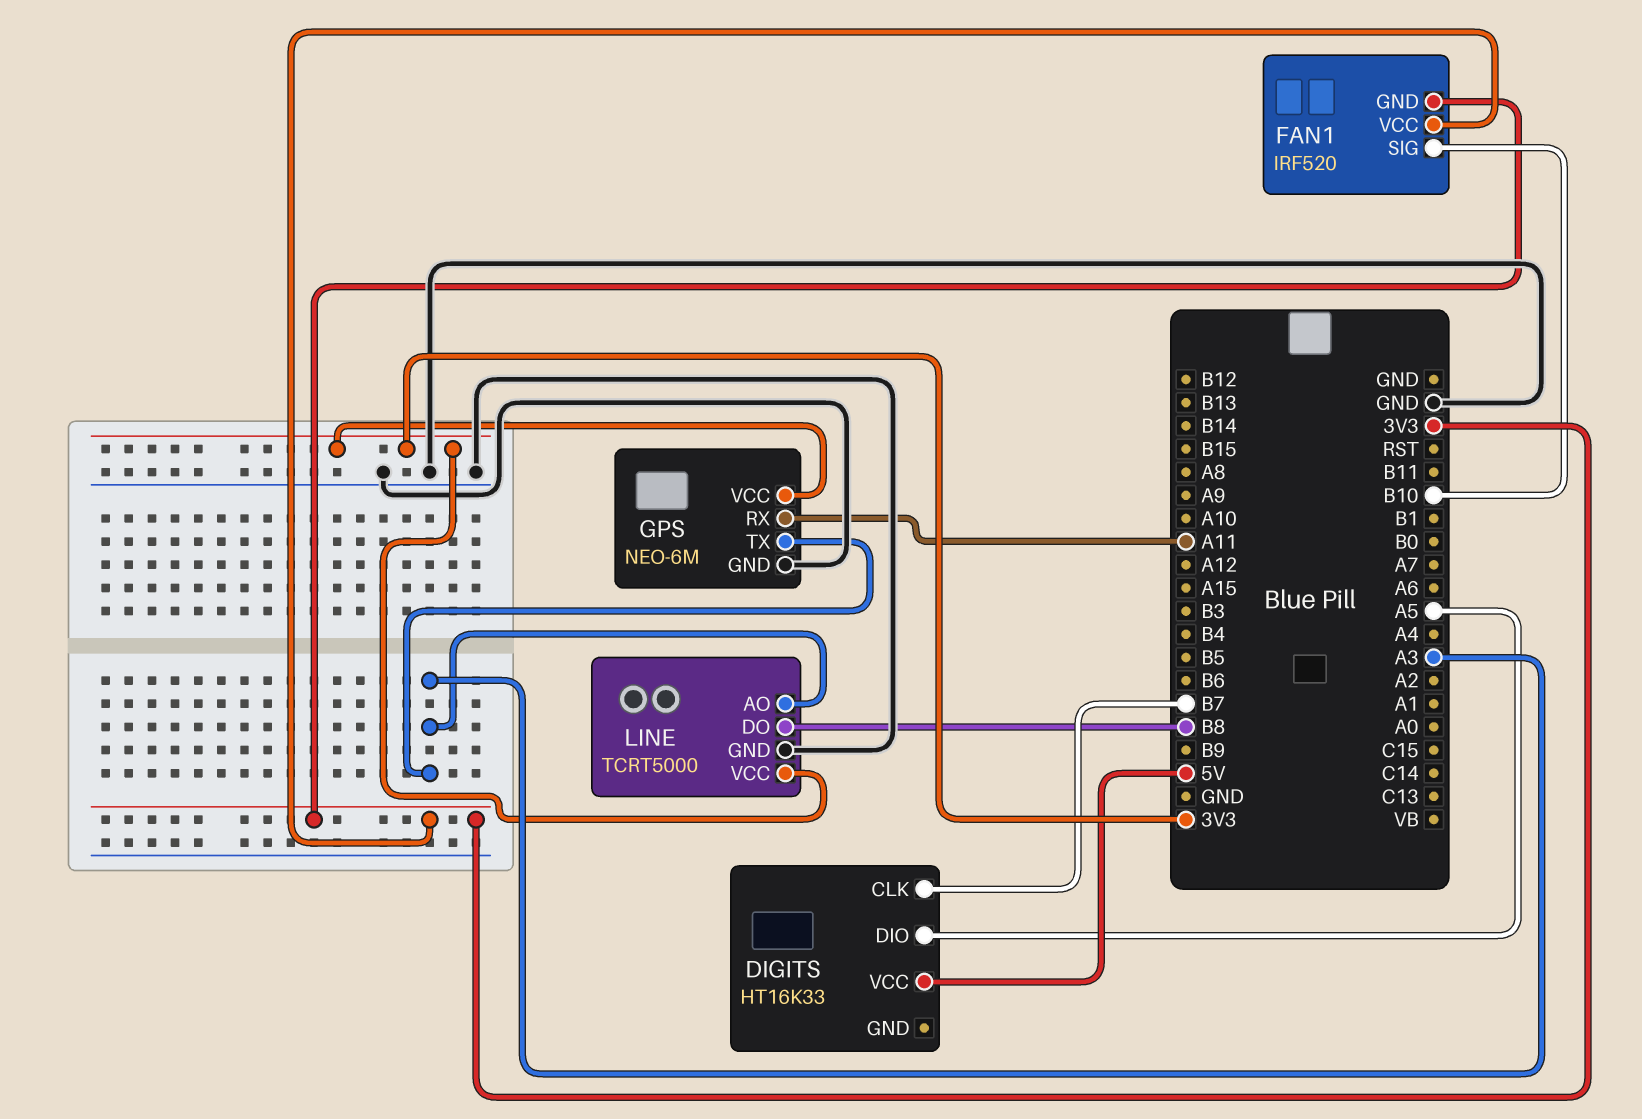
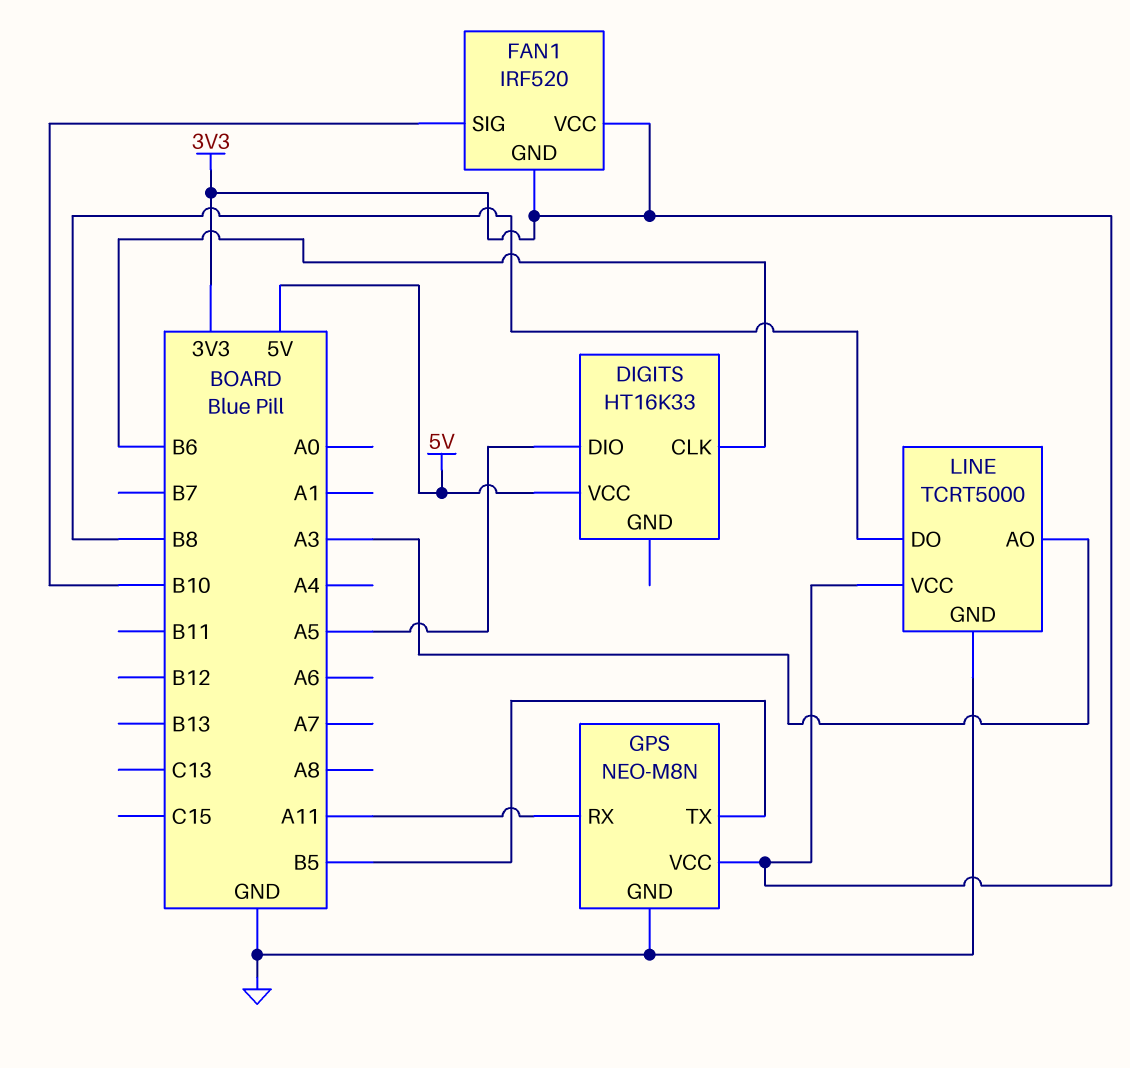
DIGITS pin CLK: B7 -> B6
GPS: NEO-6M -> NEO-M8N
GPS pin TX: A3 -> B5

